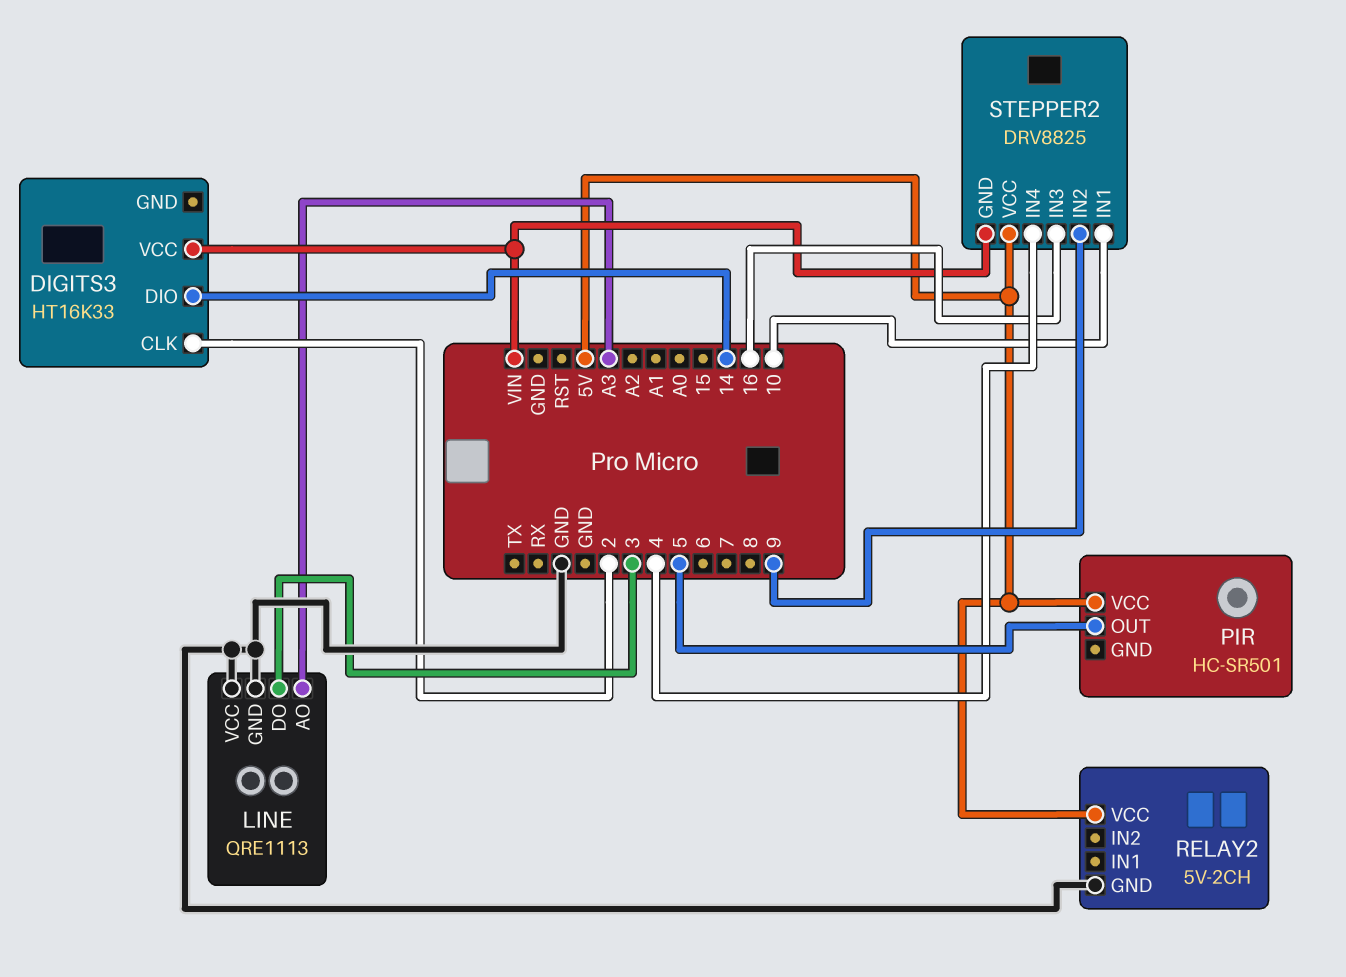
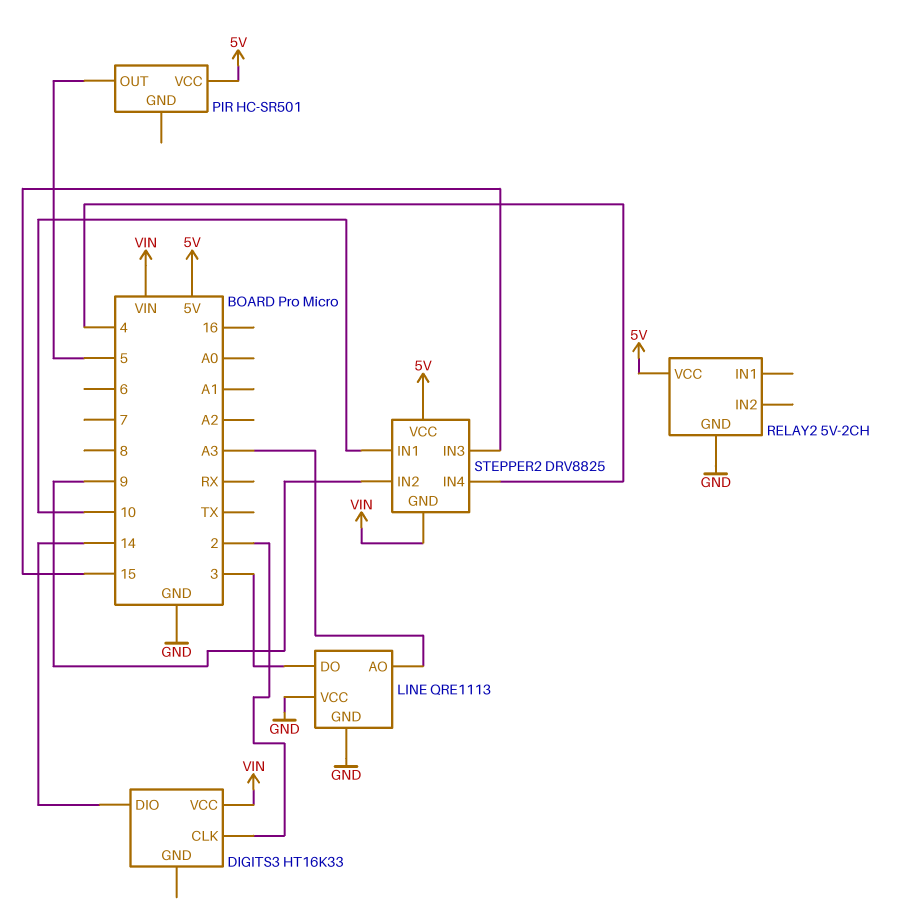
STEPPER2 pin IN3: 16 -> 15

